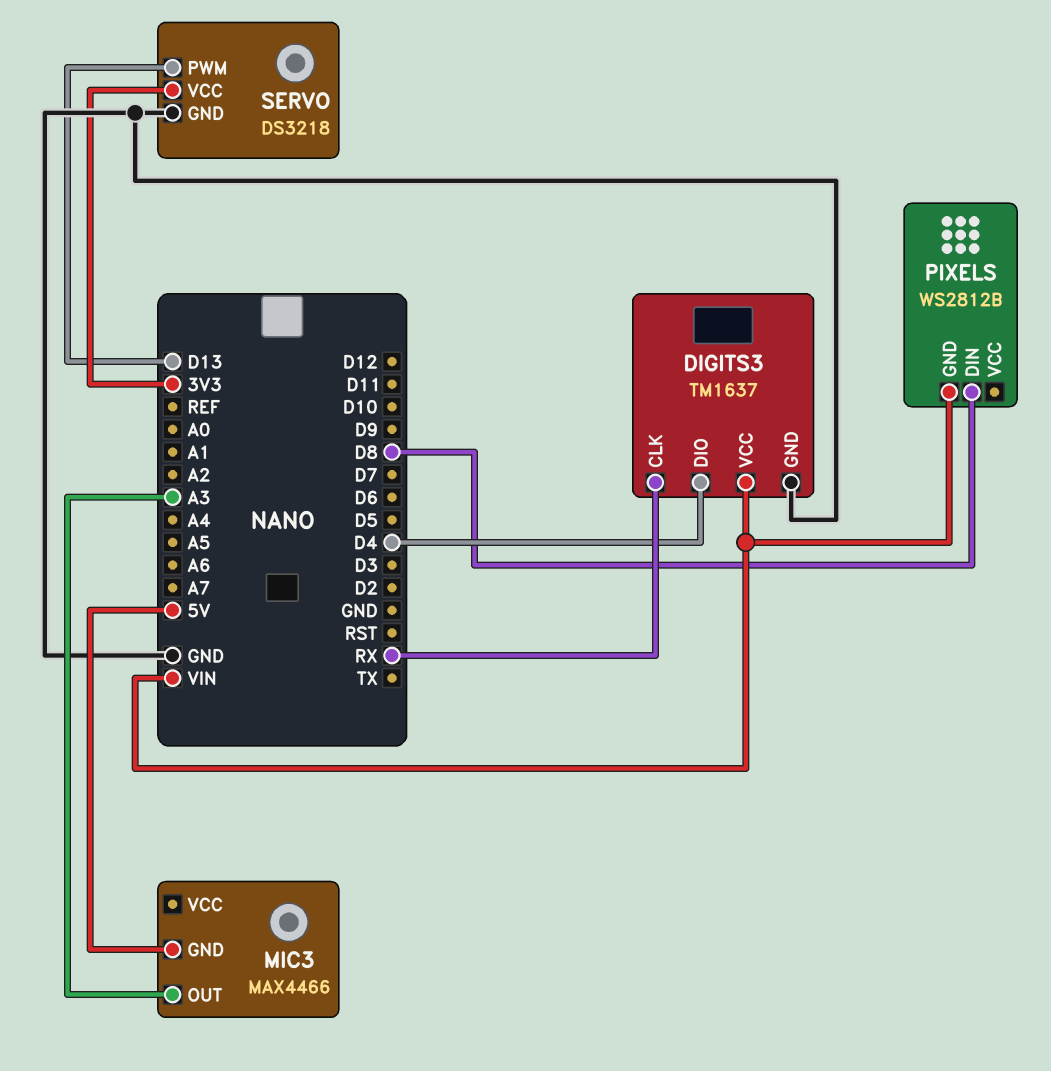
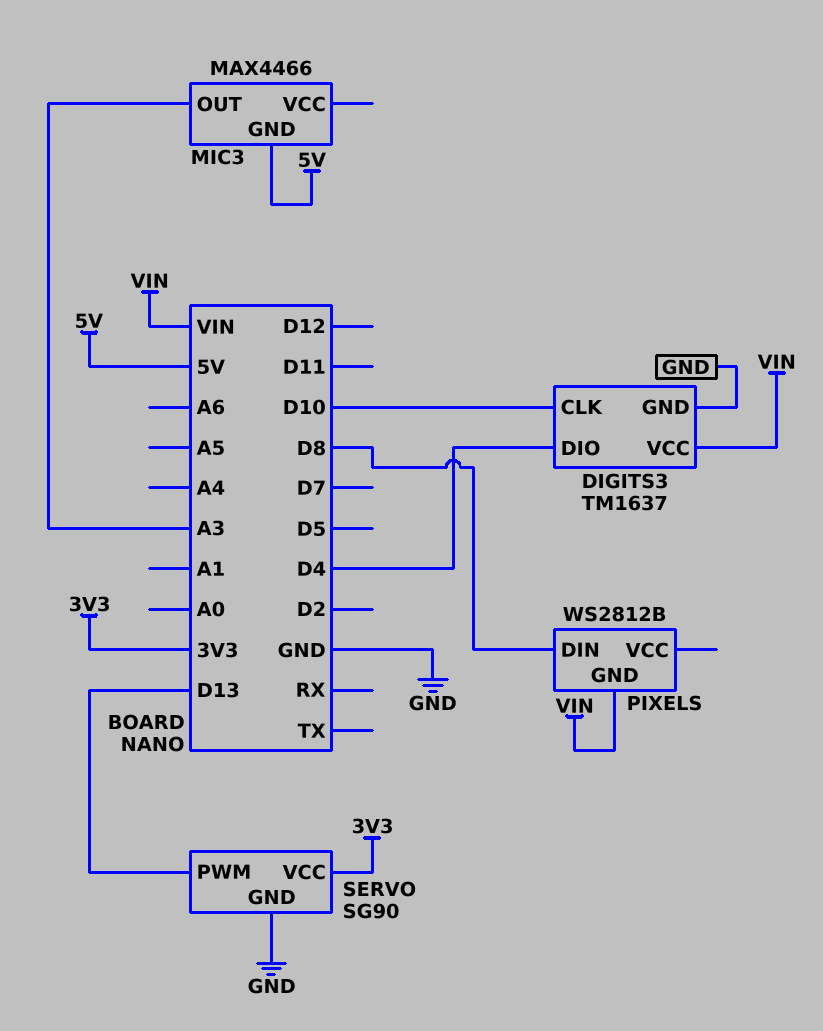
DIGITS3 pin CLK: RX -> D10
SERVO: DS3218 -> SG90

